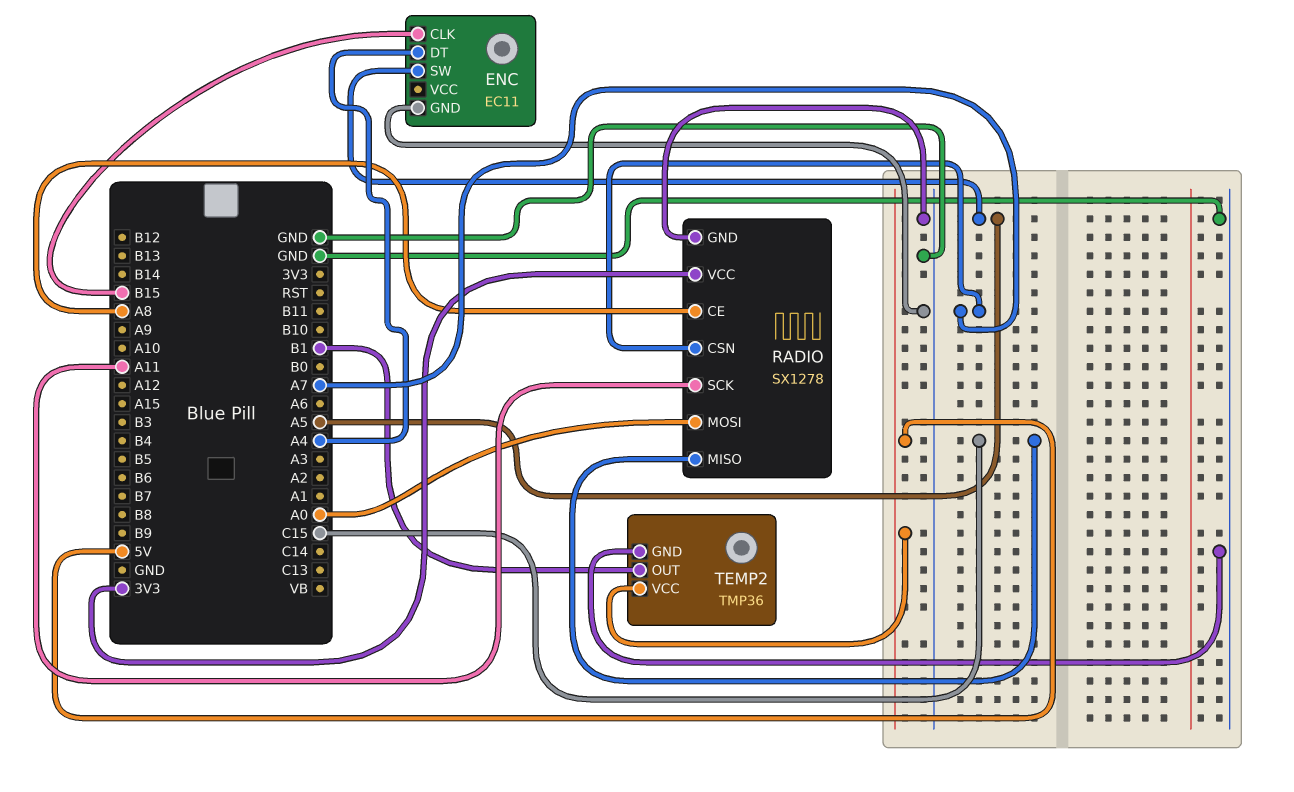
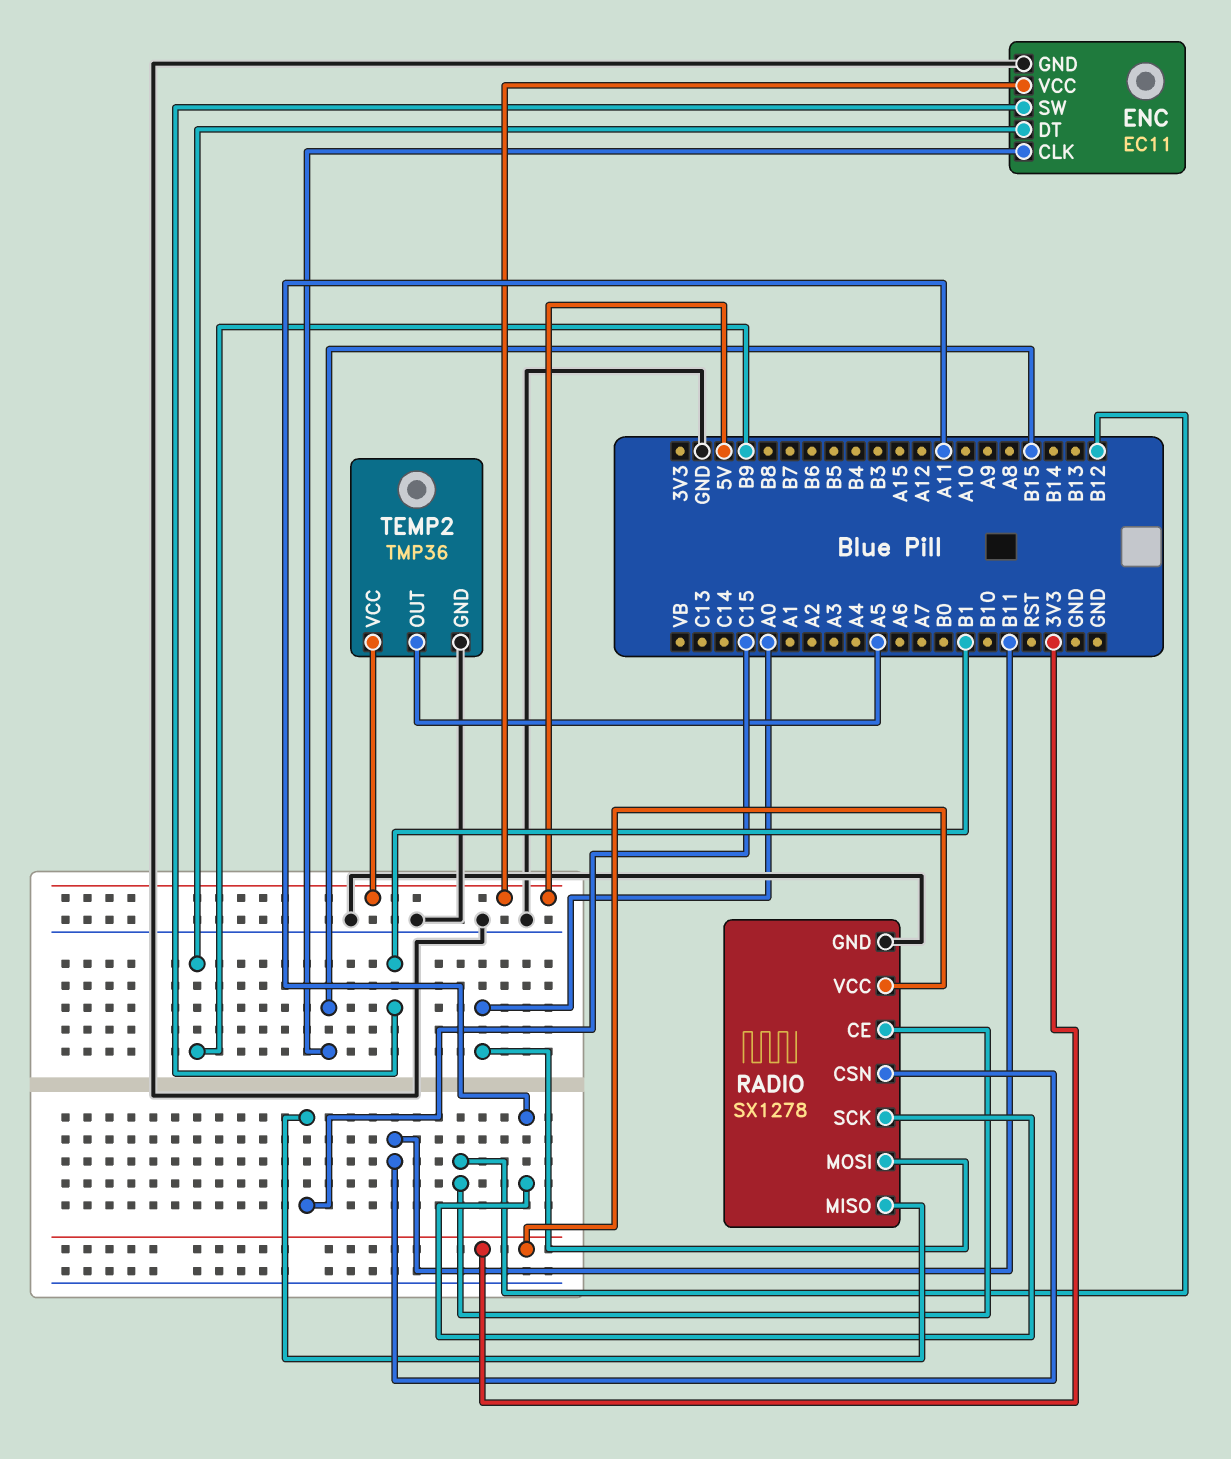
ENC pin DT: A4 -> B9
ENC pin SW: A5 -> B1
ENC pin VCC: none -> 5V
RADIO pin CE: A8 -> B12
RADIO pin CSN: A7 -> B11
TEMP2 pin OUT: B1 -> A5

